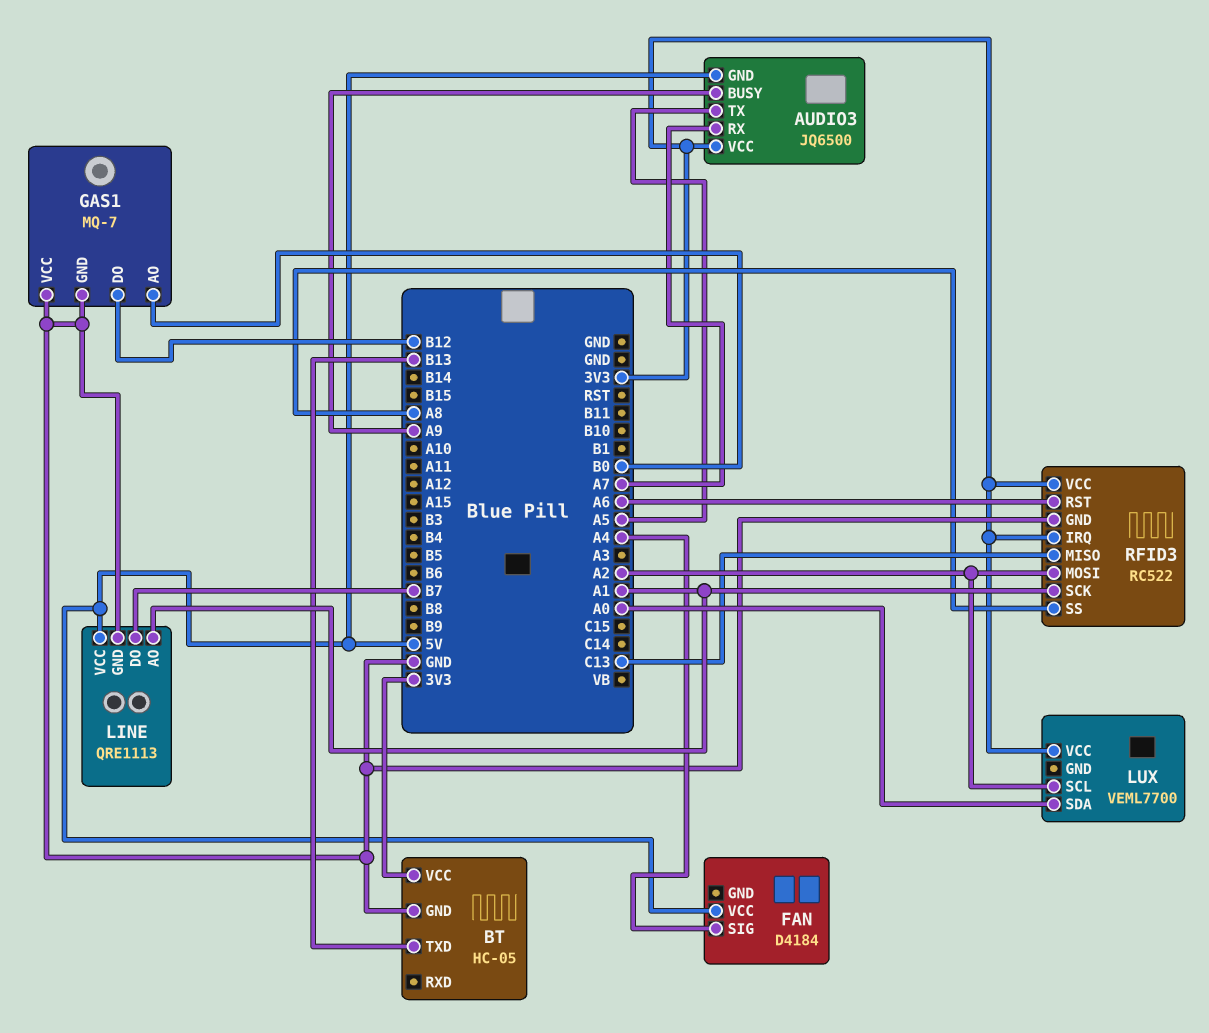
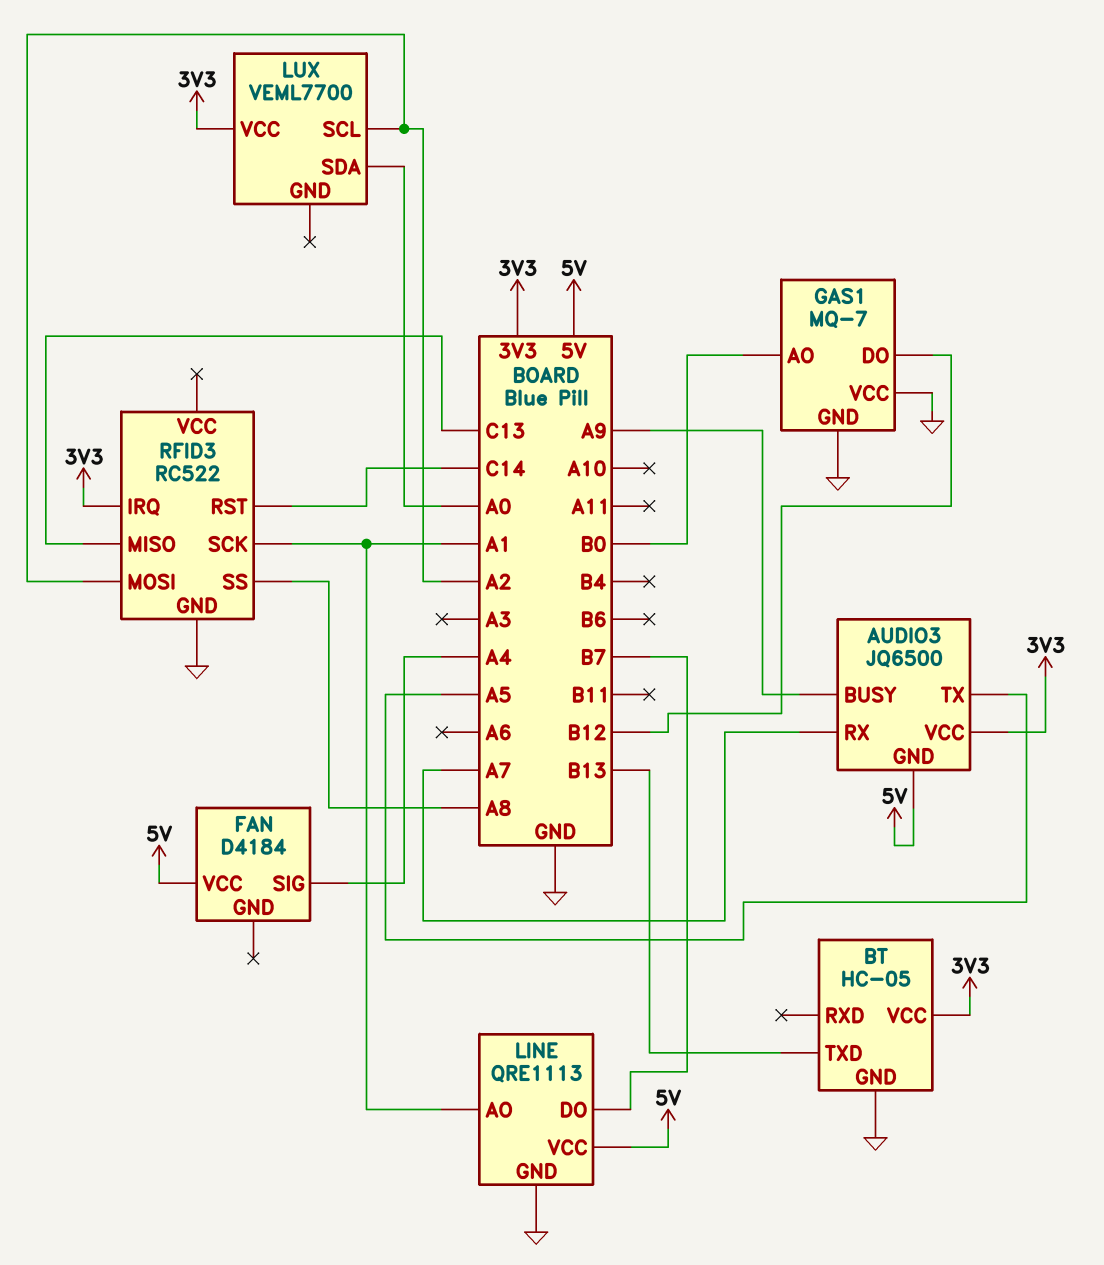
RFID3 pin RST: A6 -> C14
RFID3 pin VCC: 3V3 -> none

